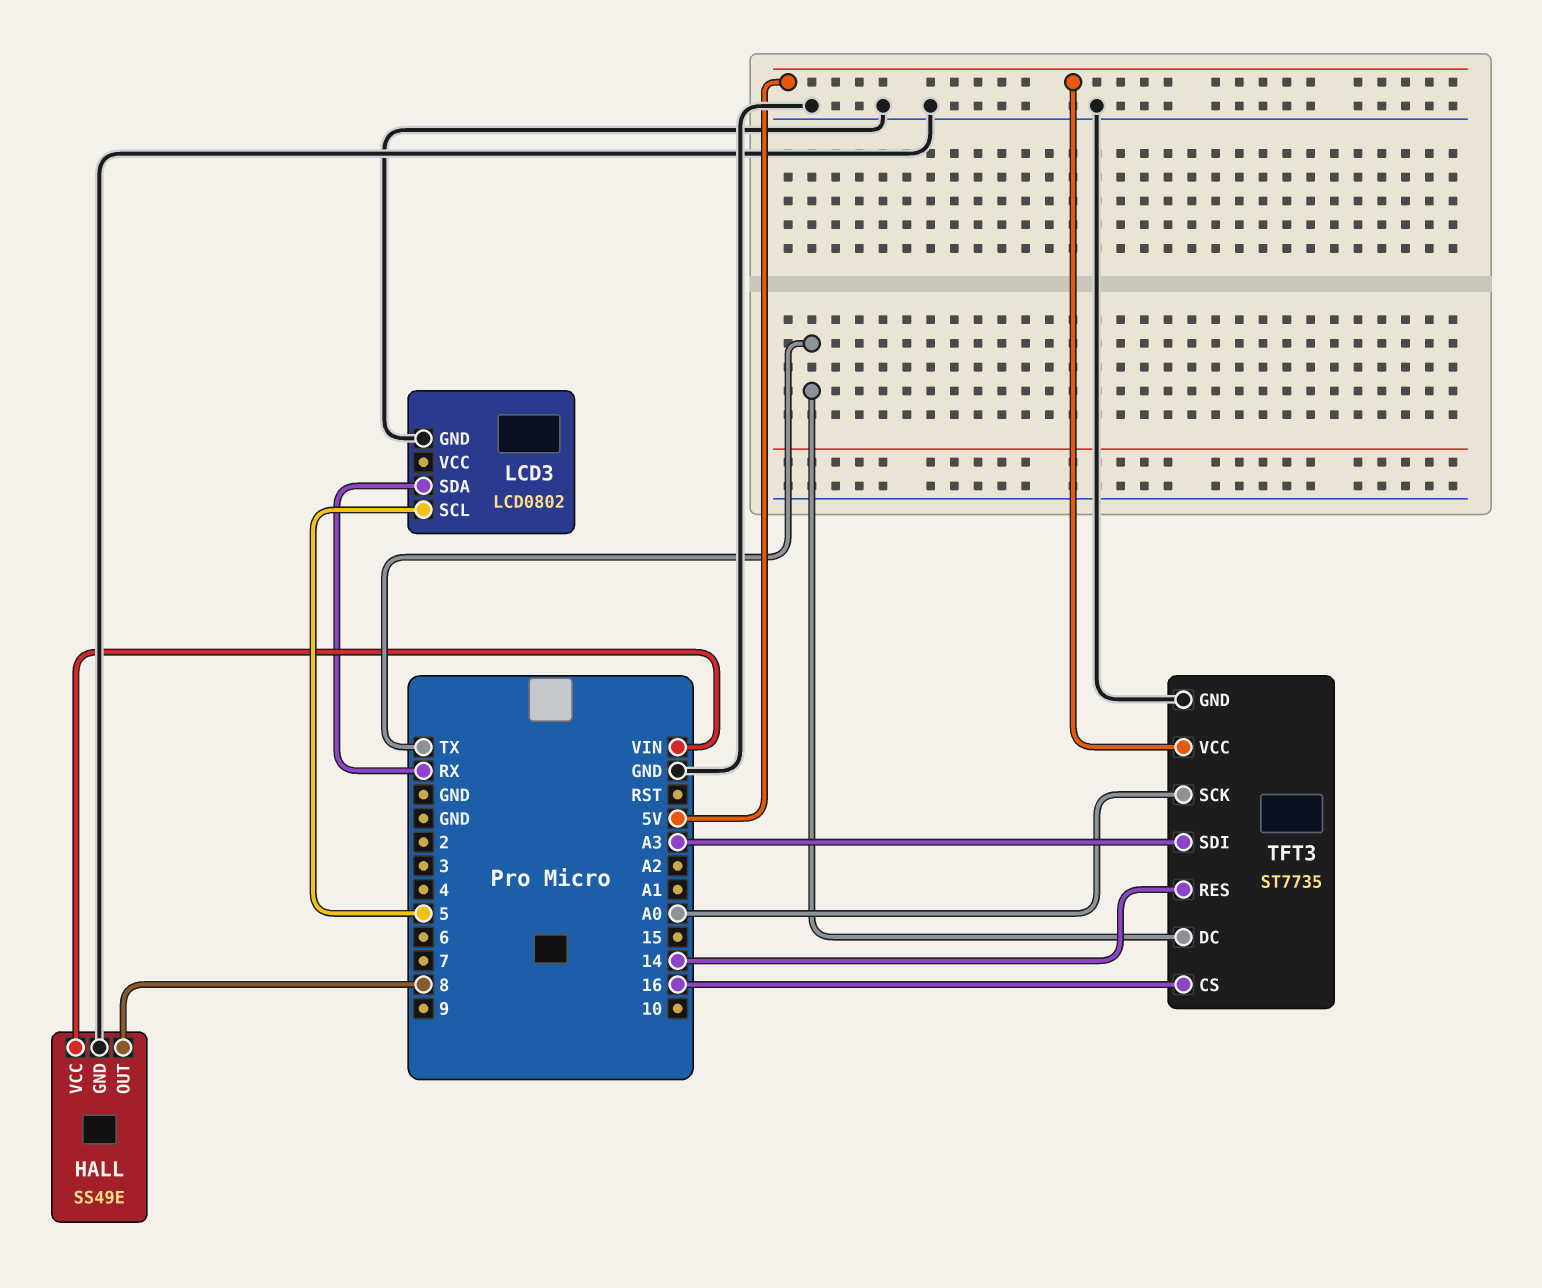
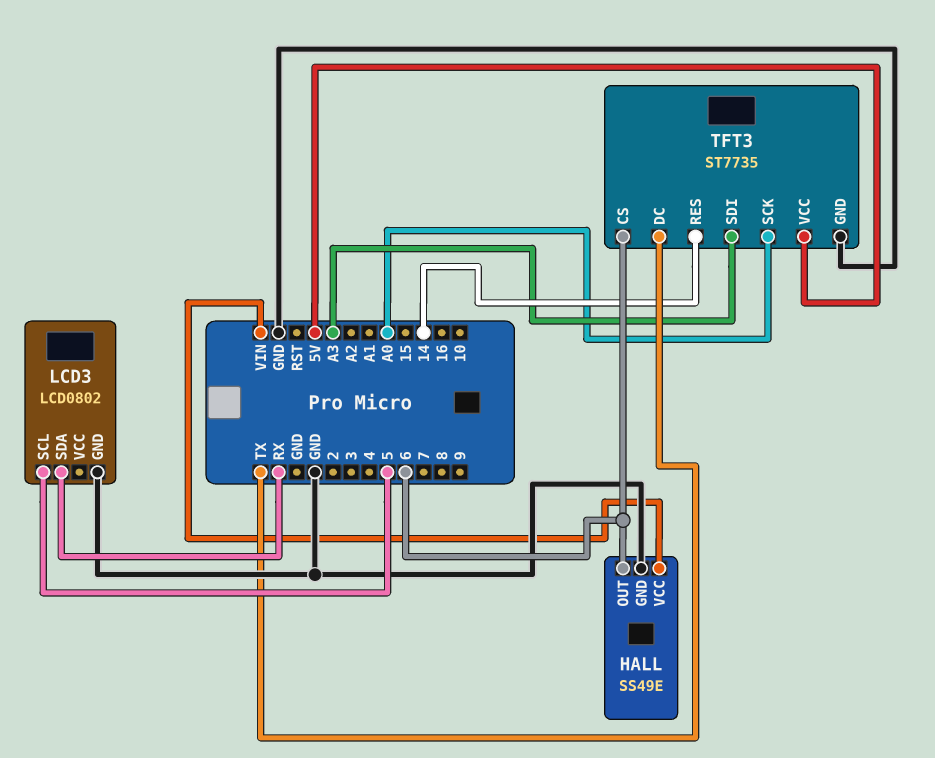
HALL pin OUT: 8 -> 6
TFT3 pin CS: 16 -> 6

